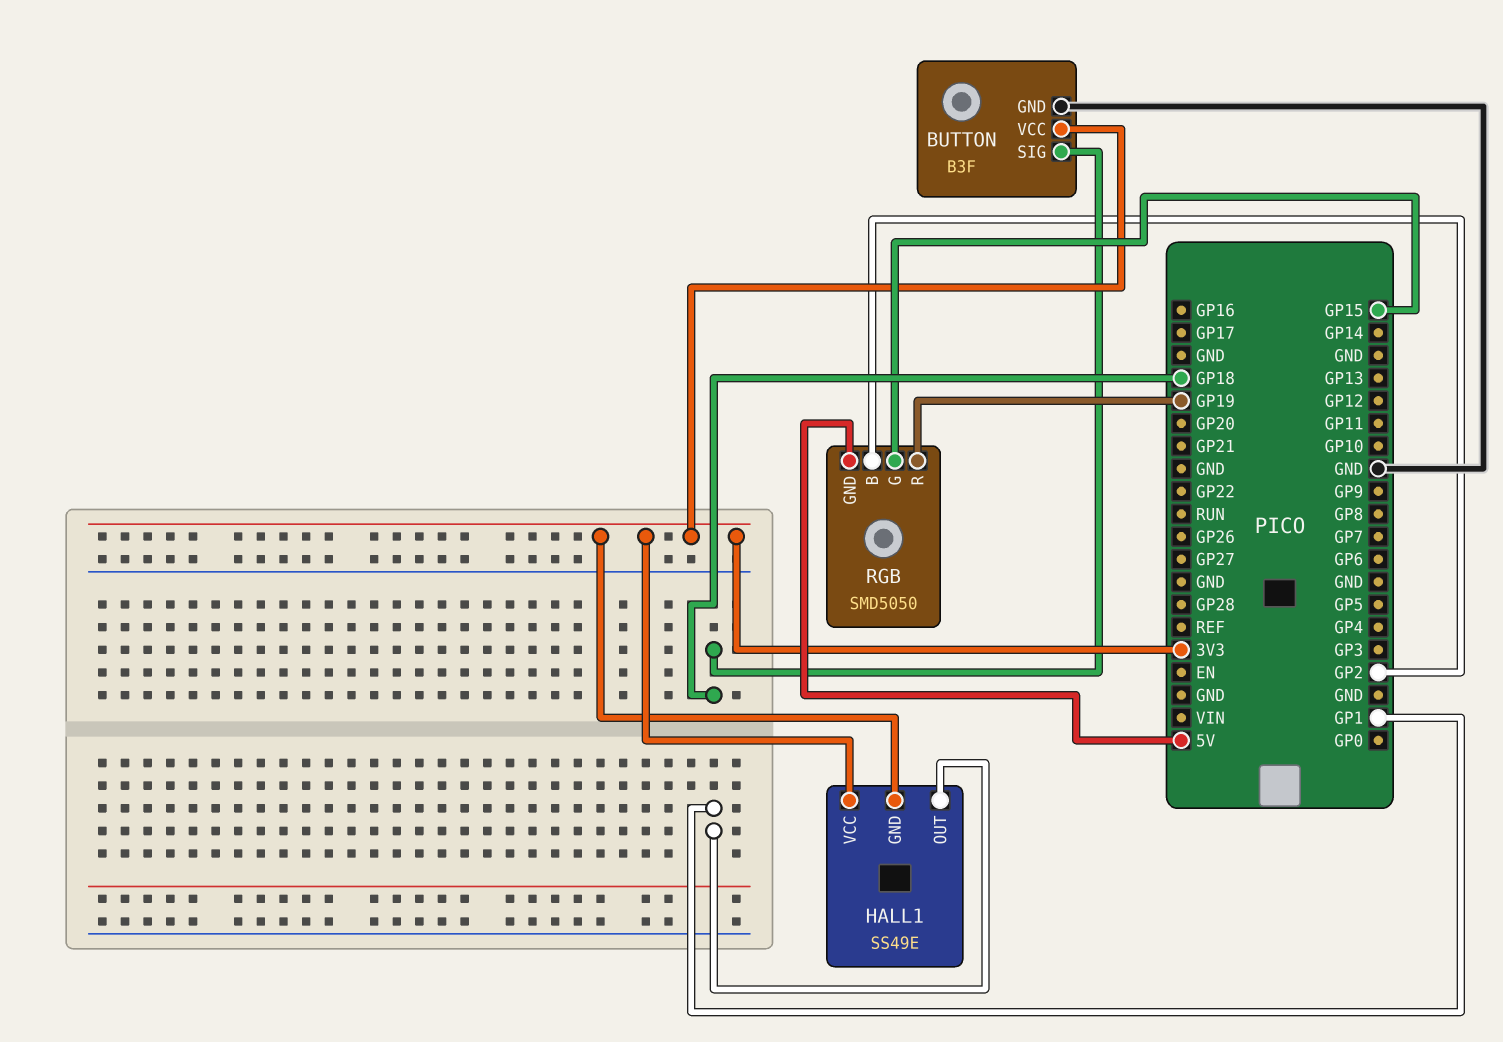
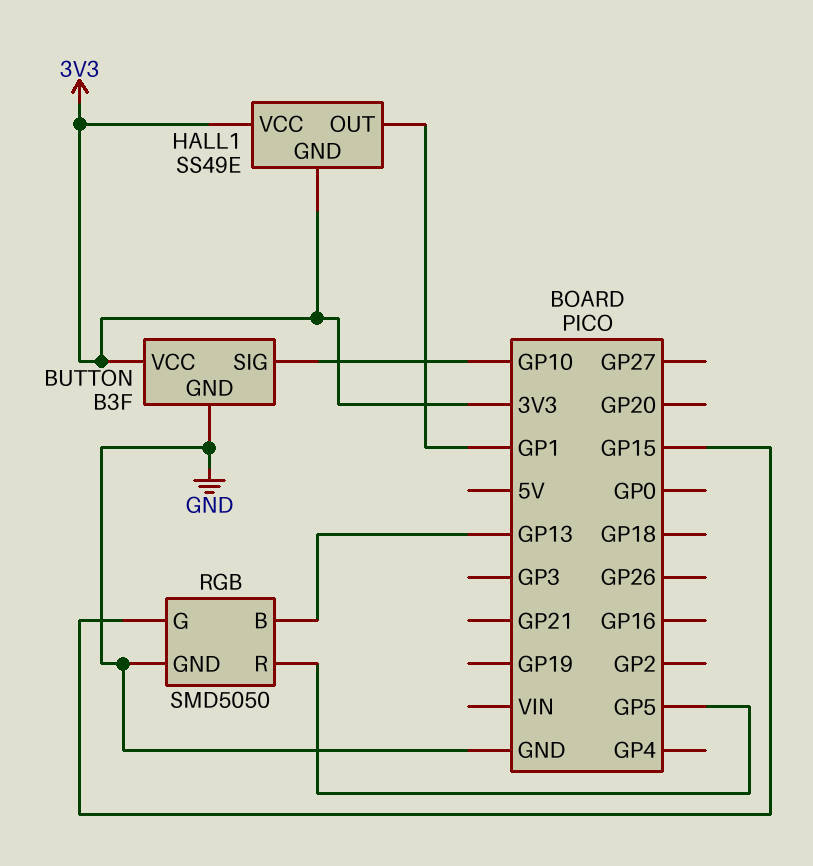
BUTTON pin SIG: GP18 -> GP10
RGB pin B: GP2 -> GP13
RGB pin GND: 5V -> GND
RGB pin R: GP19 -> GP5

